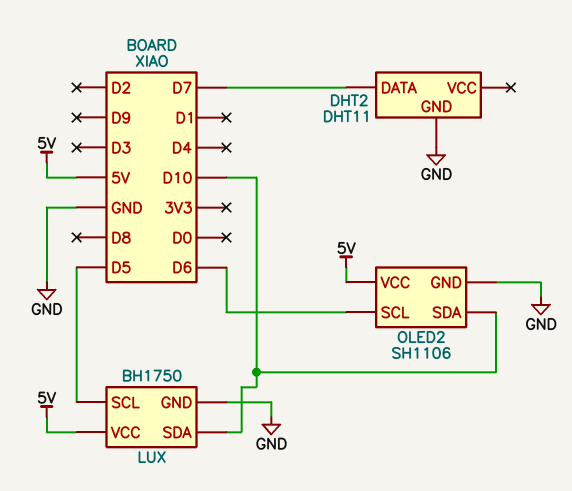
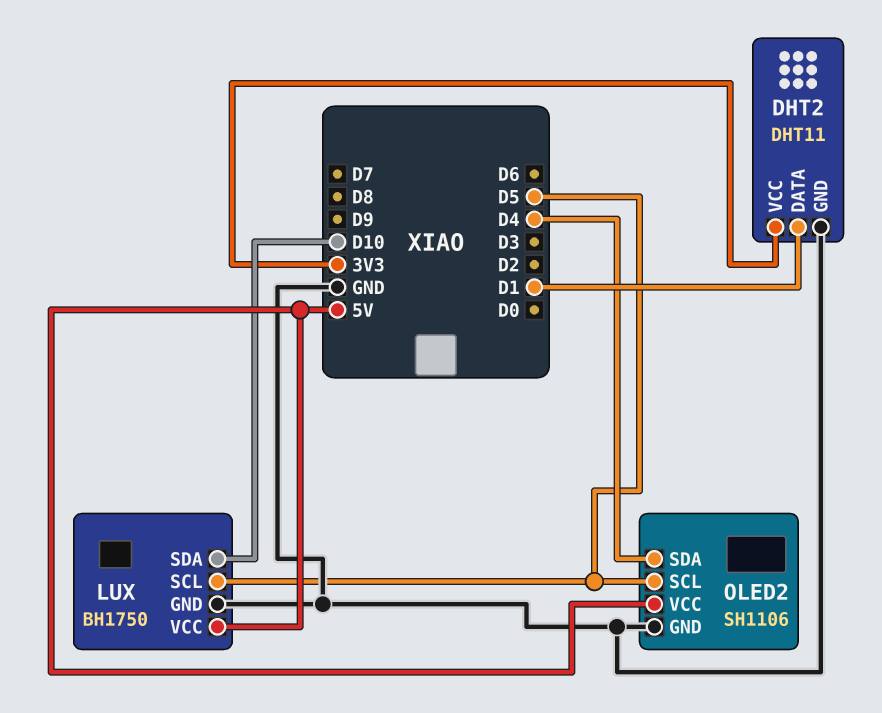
DHT2 pin DATA: D7 -> D1
DHT2 pin VCC: none -> 3V3
OLED2 pin SCL: D6 -> D5
OLED2 pin SDA: D10 -> D4

